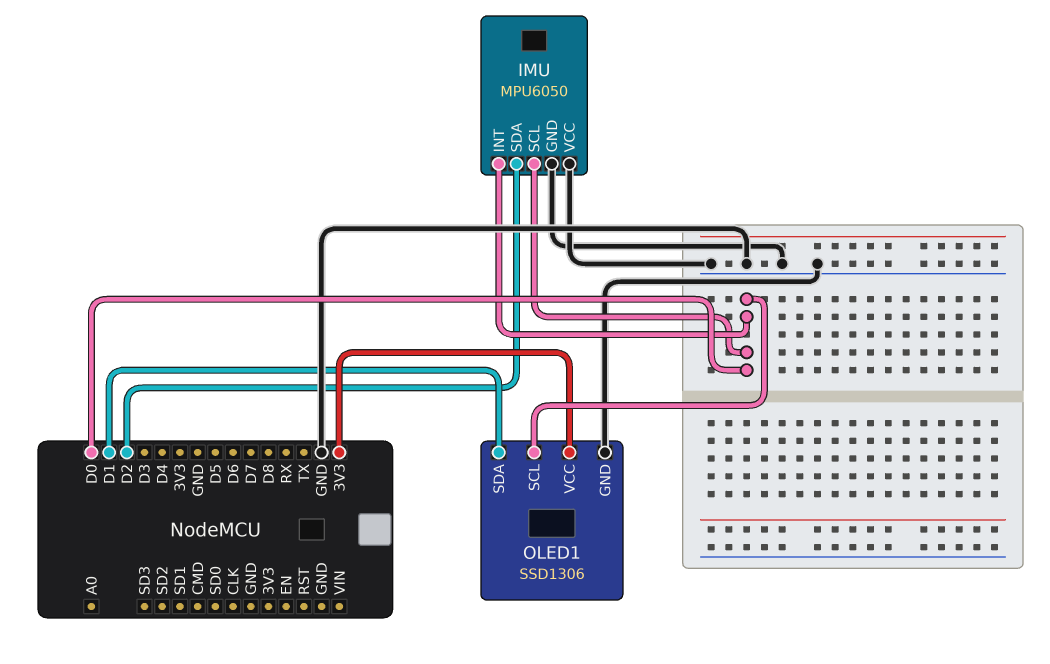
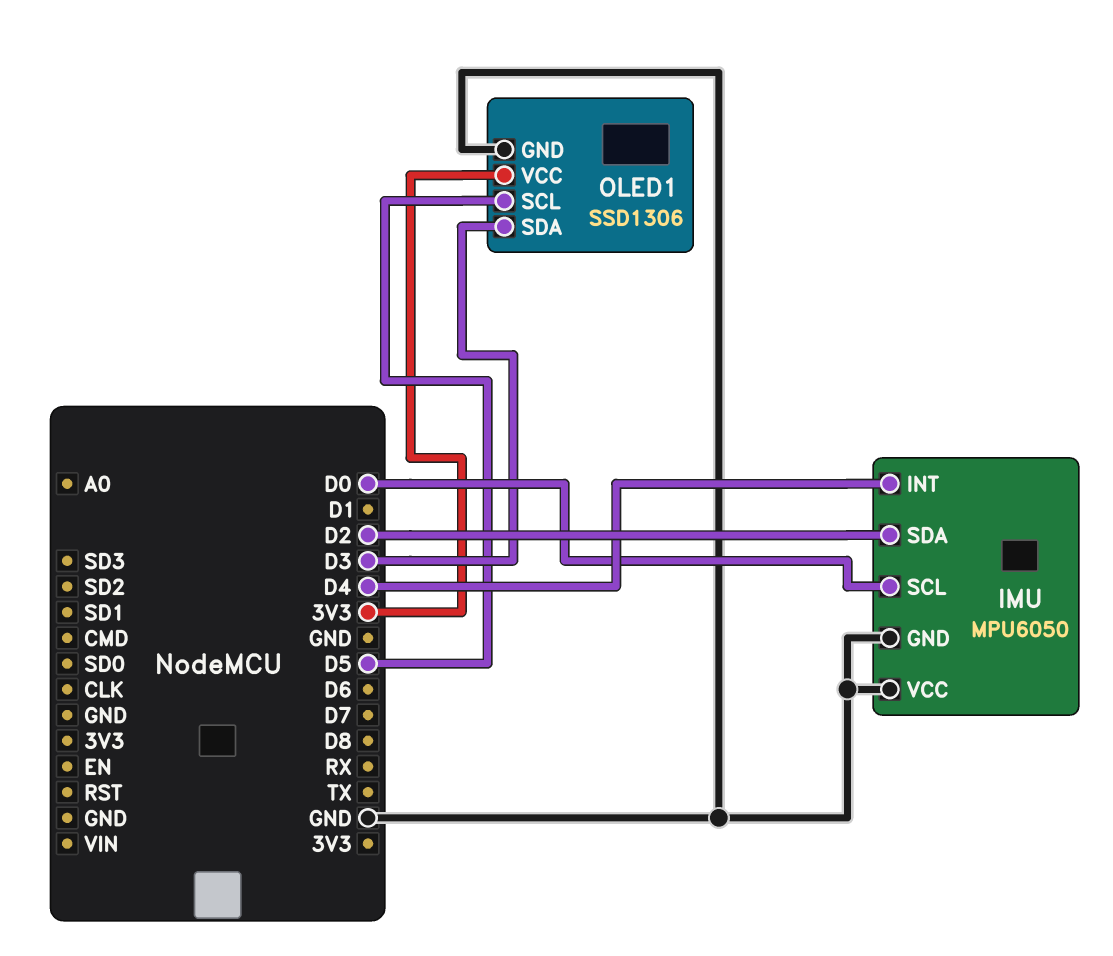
IMU pin INT: D0 -> D4
OLED1 pin SCL: D0 -> D5
OLED1 pin SDA: D1 -> D3

